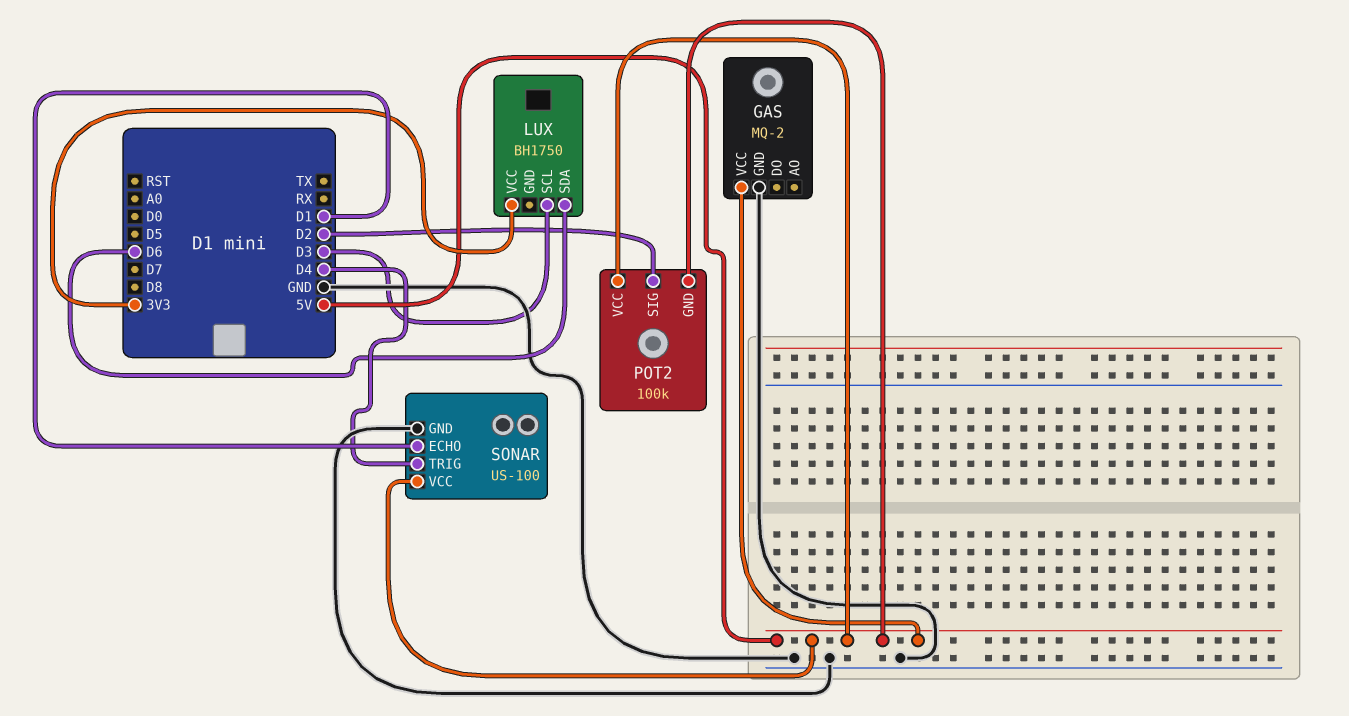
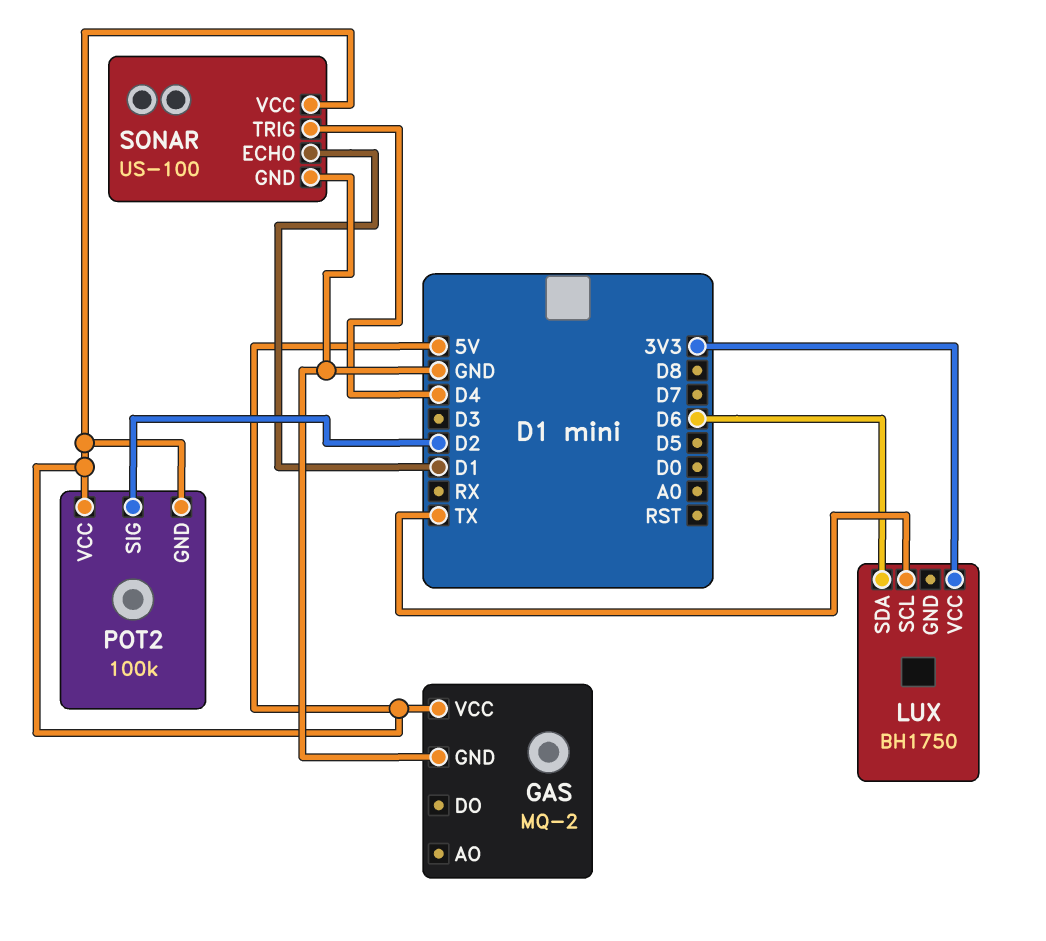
LUX pin SCL: D3 -> TX

